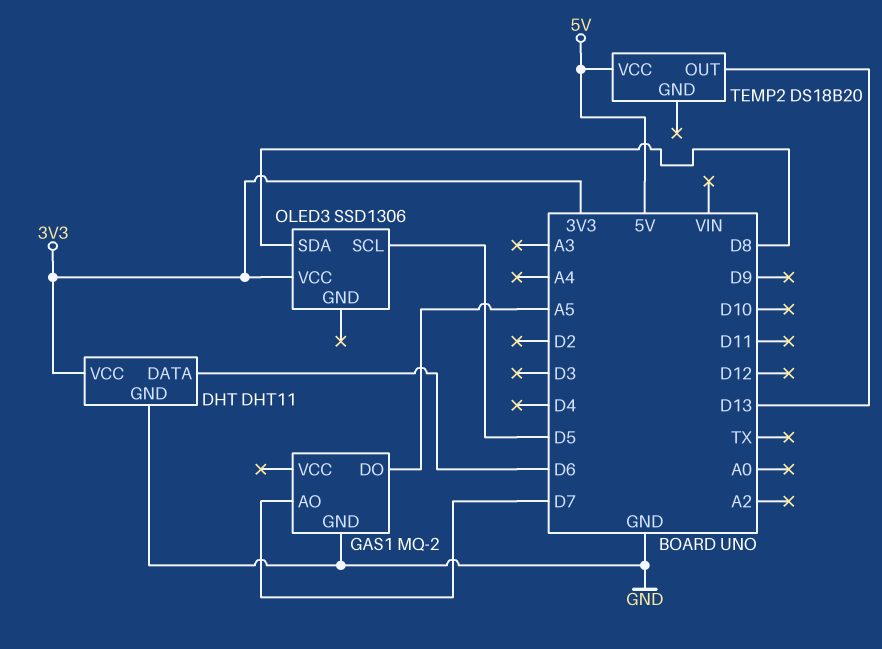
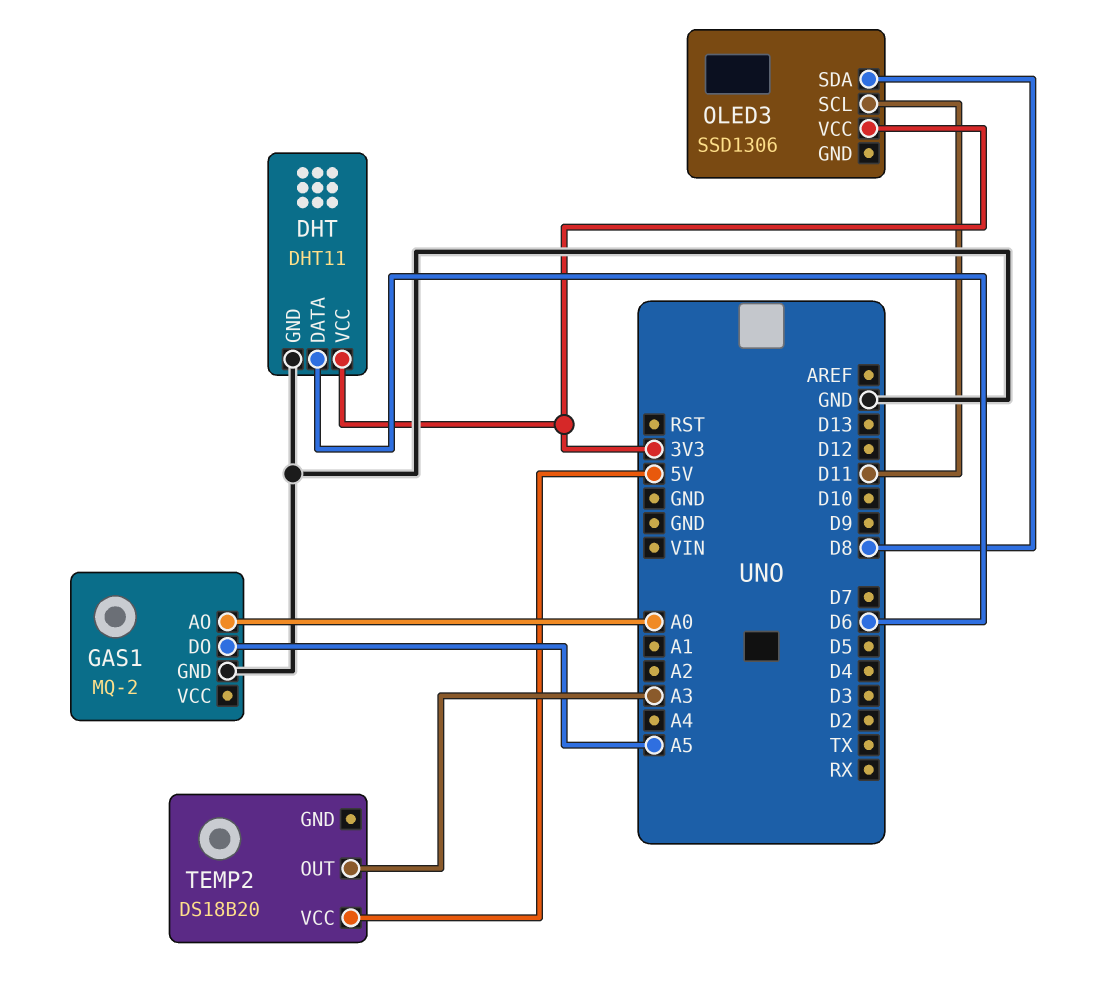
GAS1 pin AO: D7 -> A0
OLED3 pin SCL: D5 -> D11
TEMP2 pin OUT: D13 -> A3

